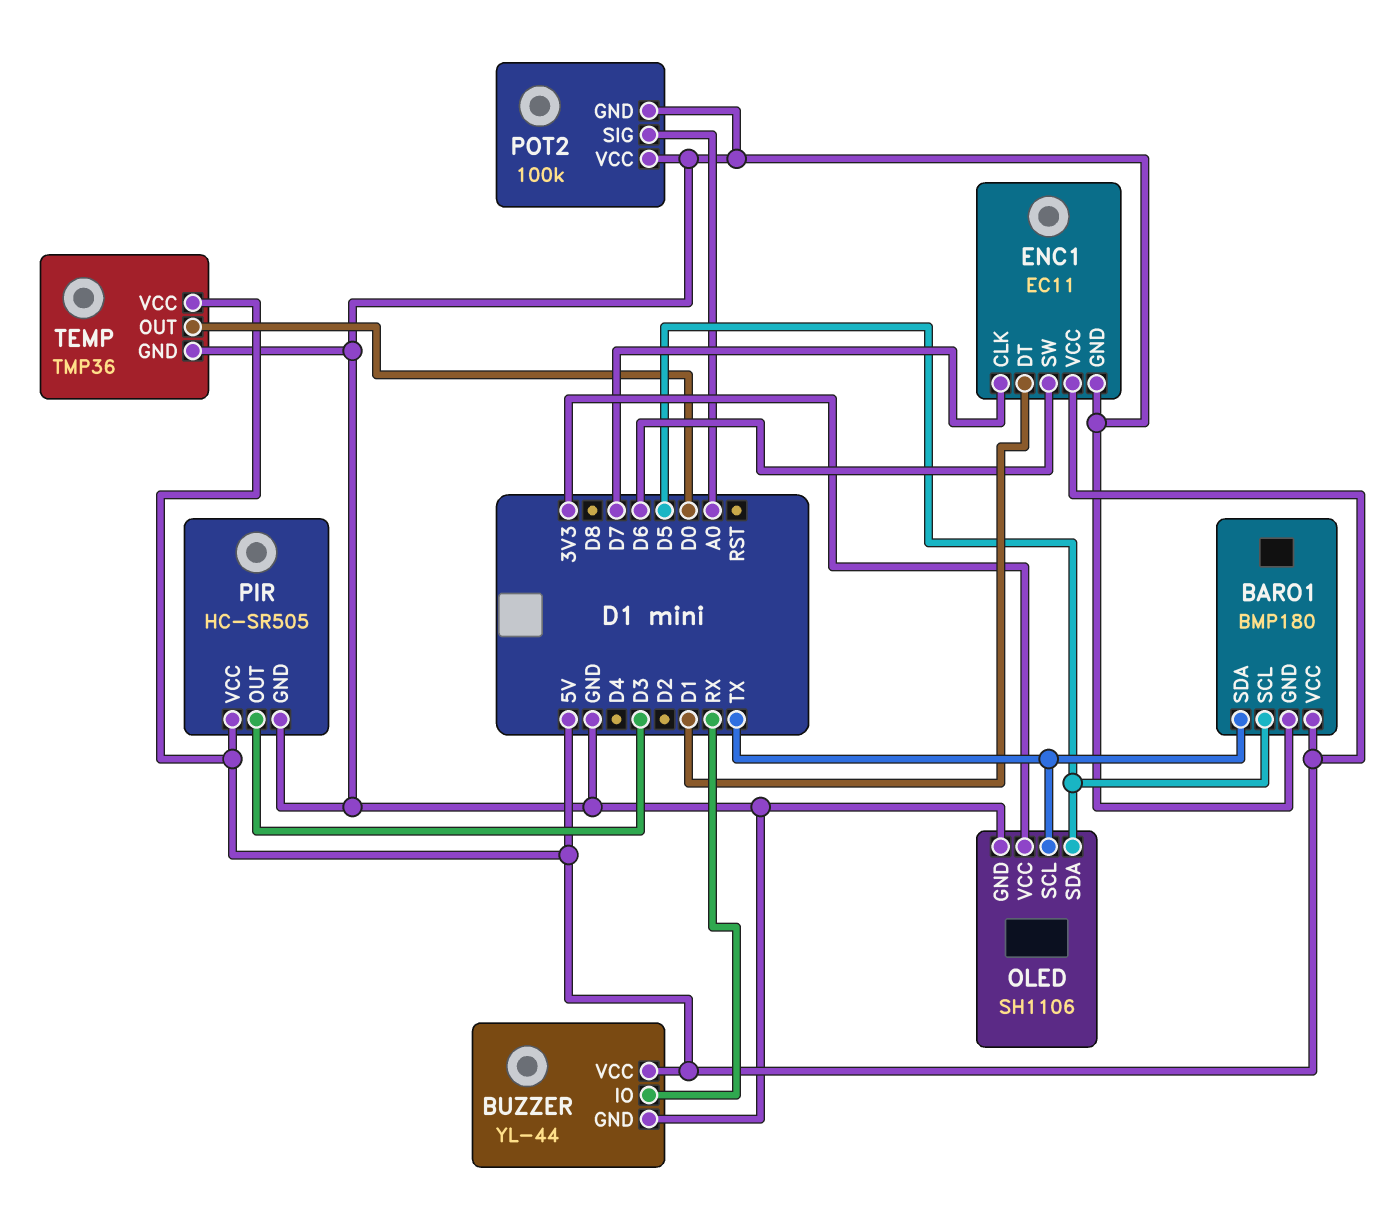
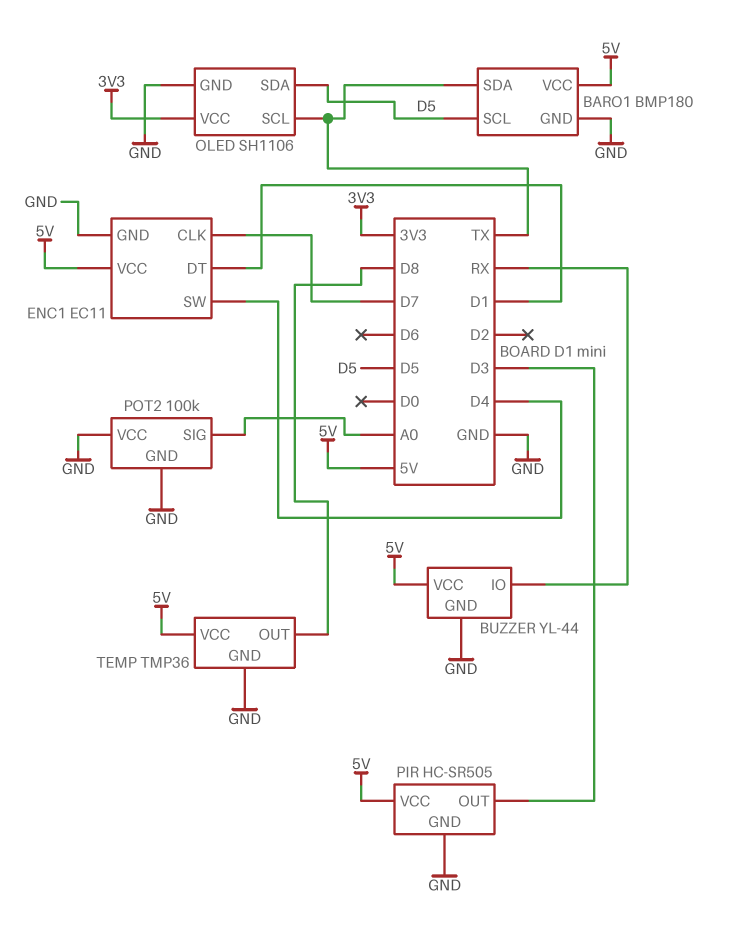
ENC1 pin SW: D6 -> D4
TEMP pin OUT: D0 -> D8

